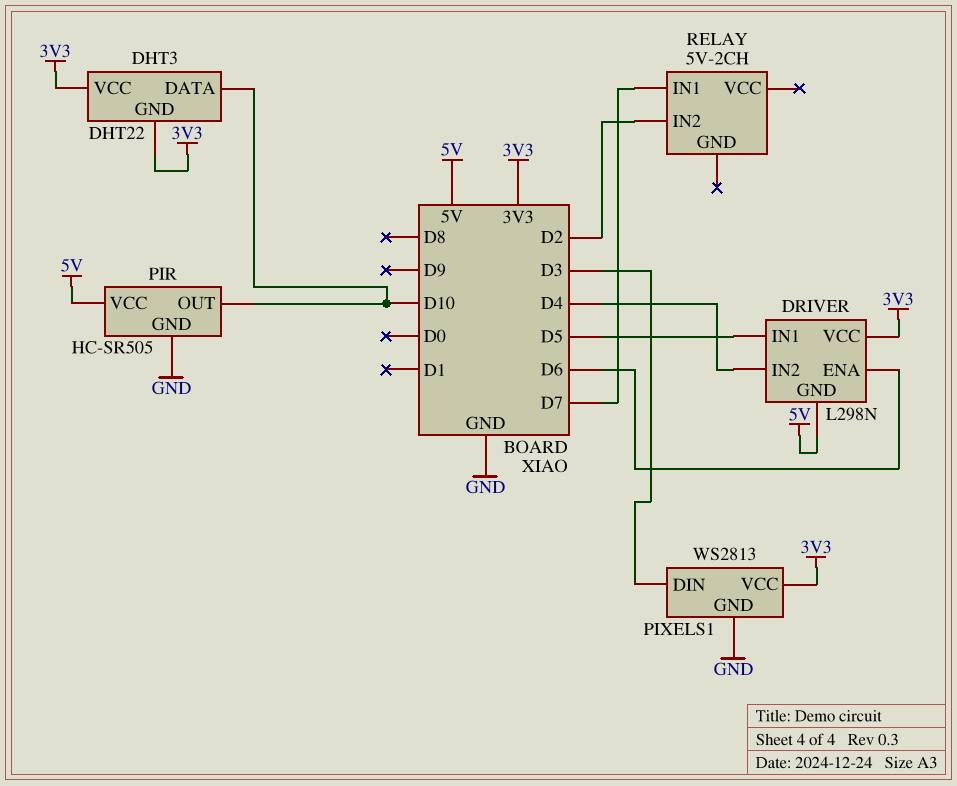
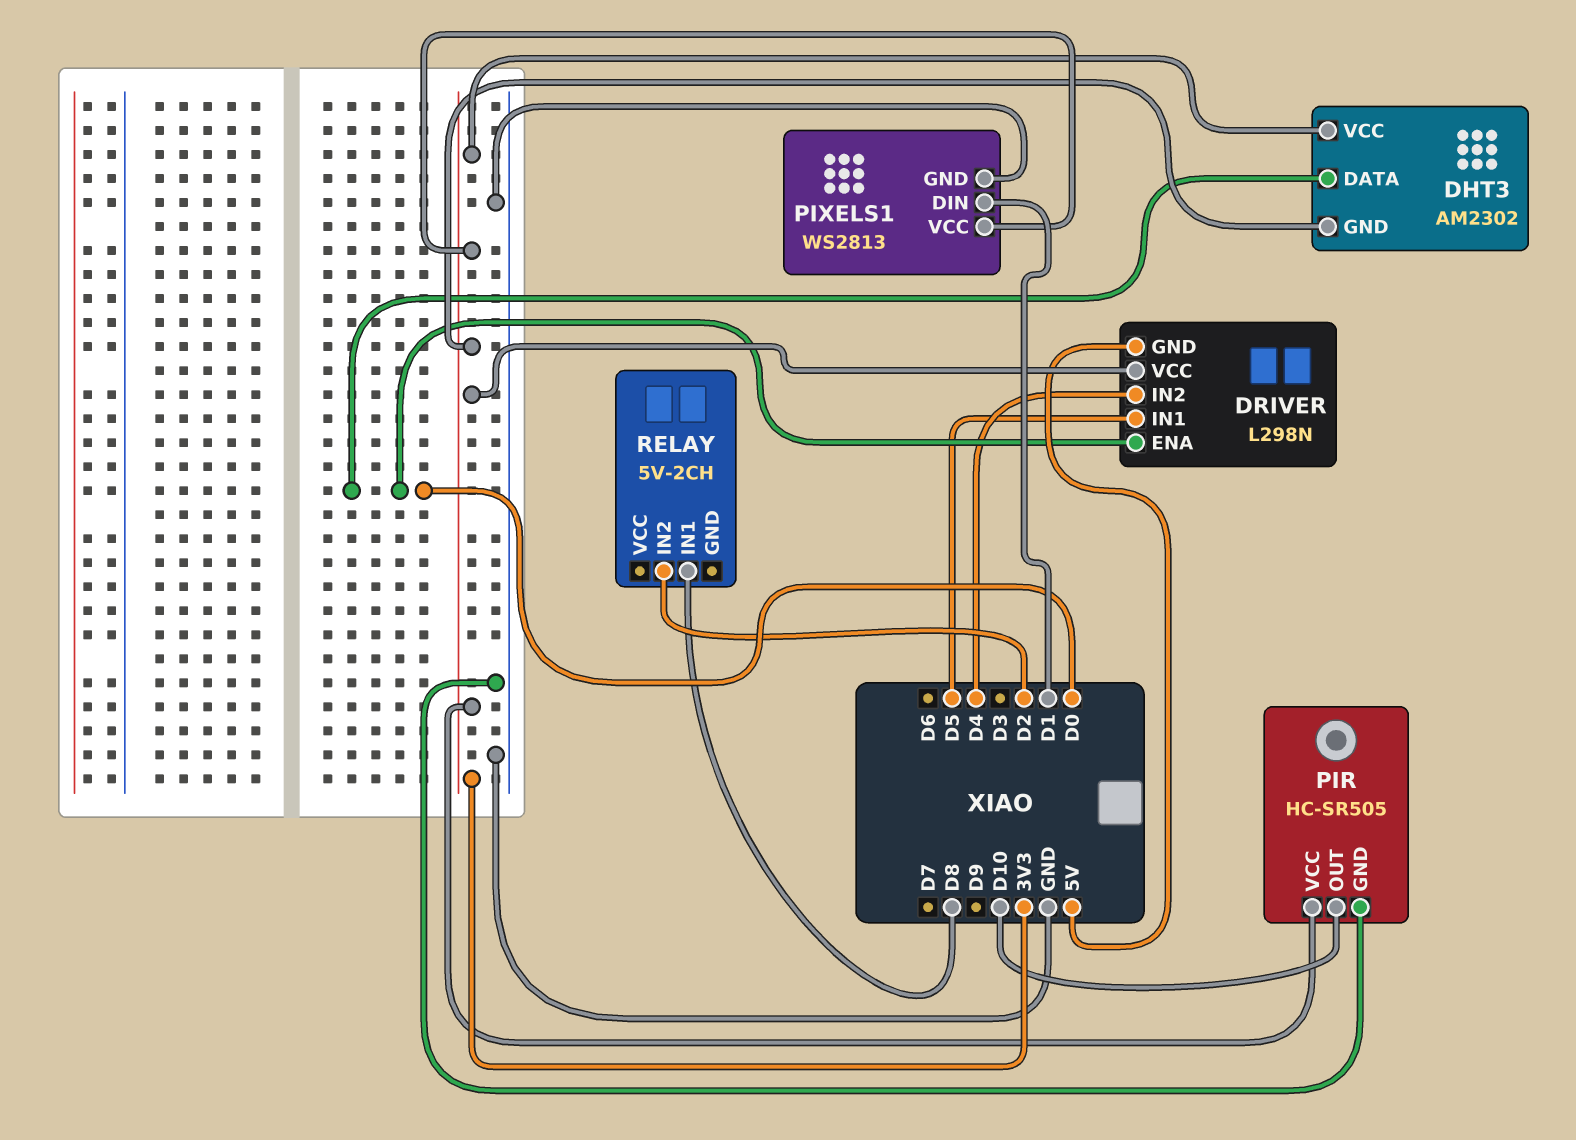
DHT3: DHT22 -> AM2302
DHT3 pin DATA: D10 -> D0
DRIVER pin ENA: D6 -> D0
PIR pin VCC: 5V -> 3V3
PIXELS1 pin DIN: D3 -> D1
RELAY pin IN1: D7 -> D8

